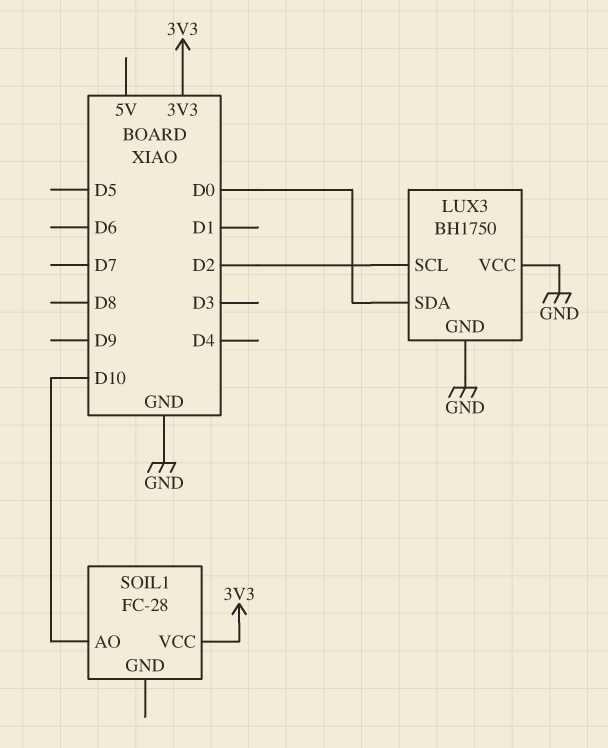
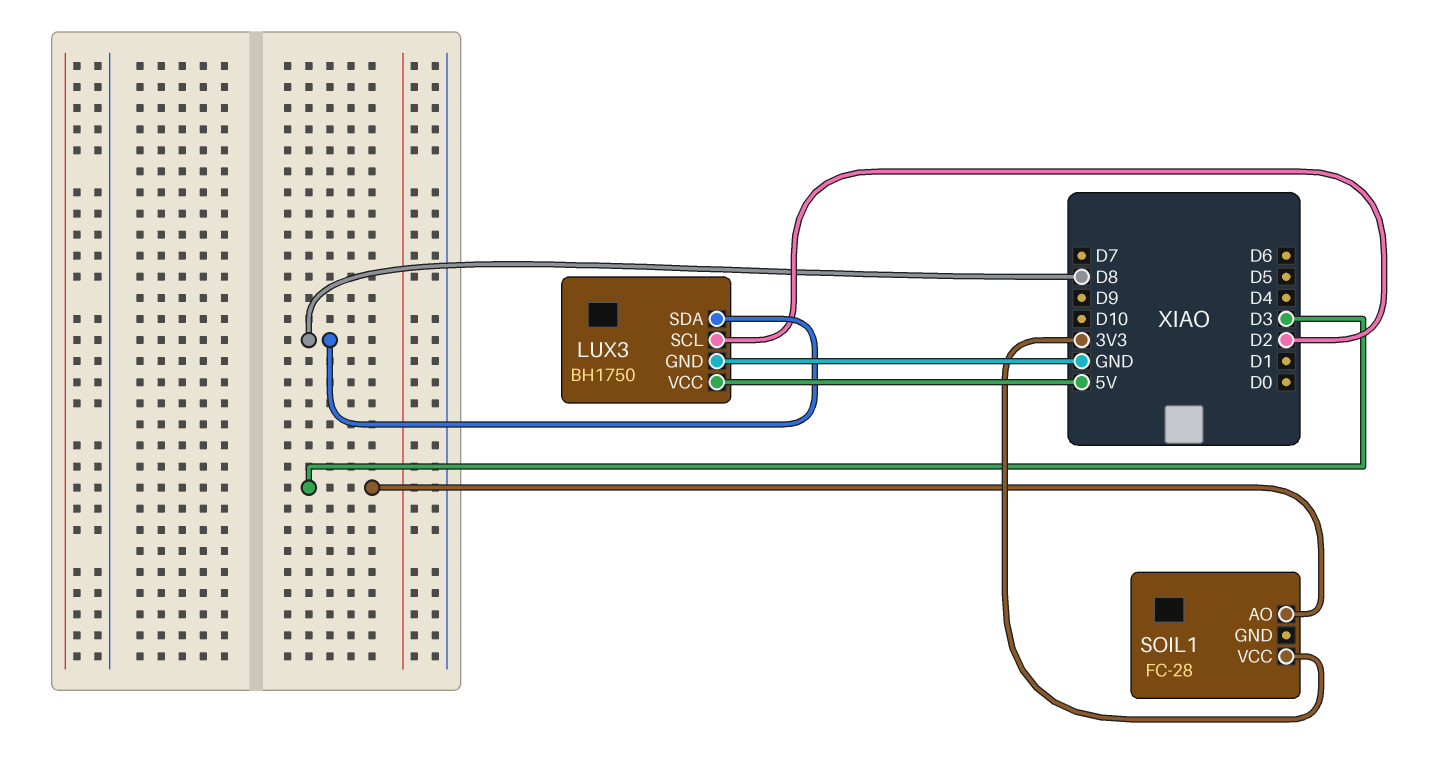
LUX3 pin SDA: D0 -> D8
LUX3 pin VCC: GND -> 5V
SOIL1 pin AO: D10 -> D3

